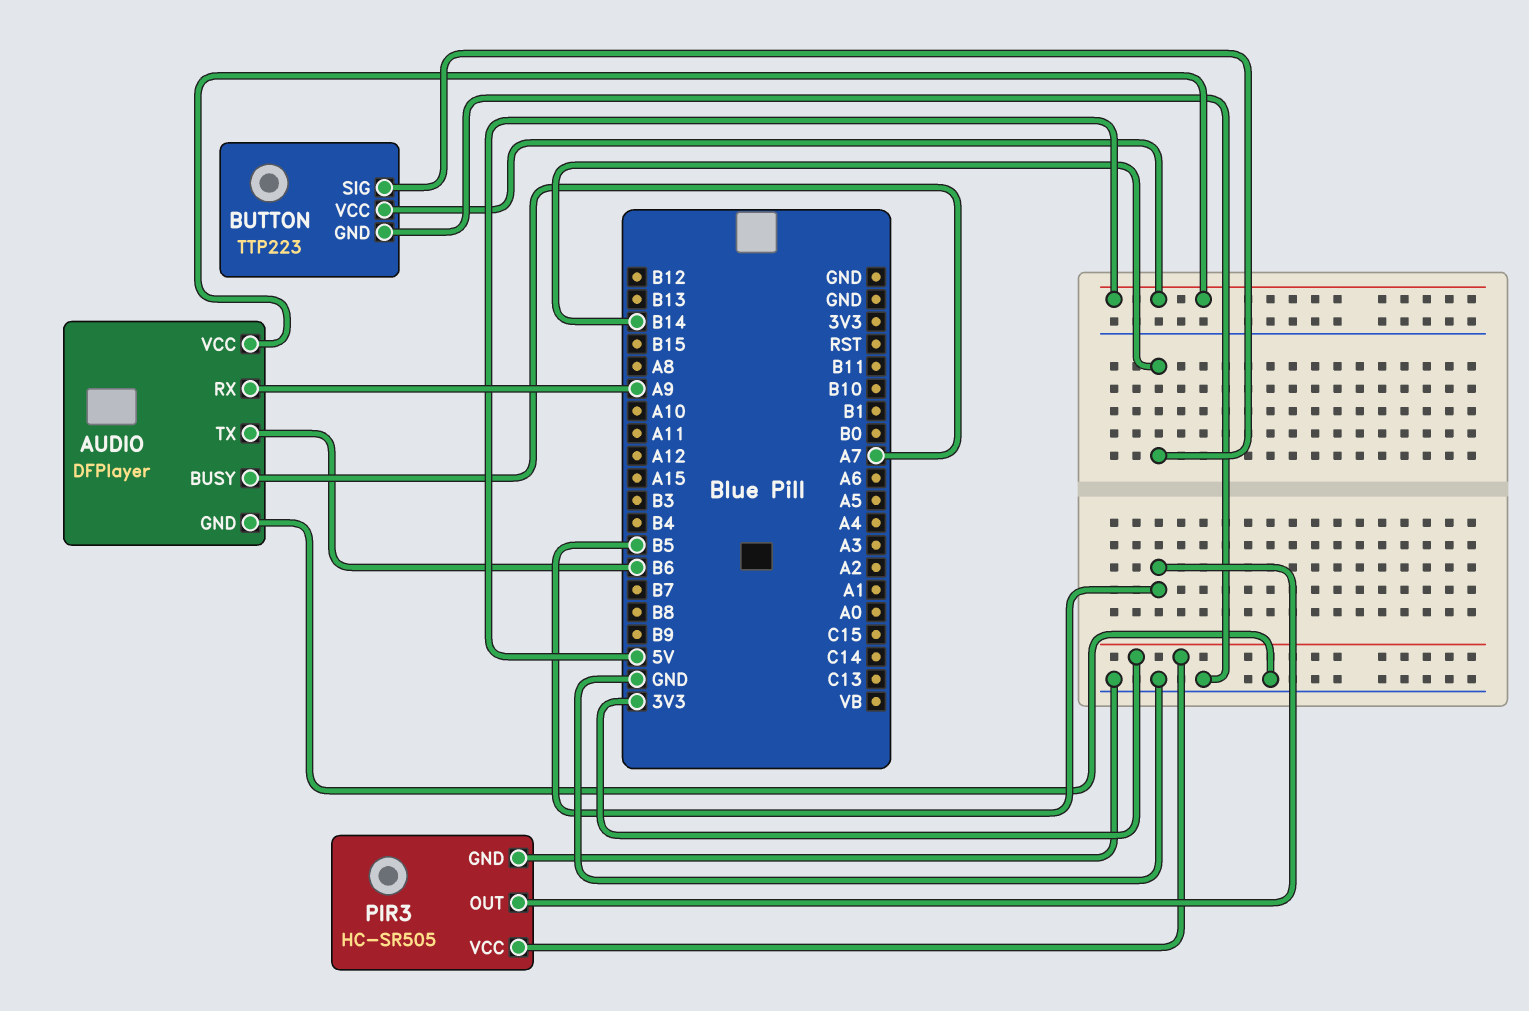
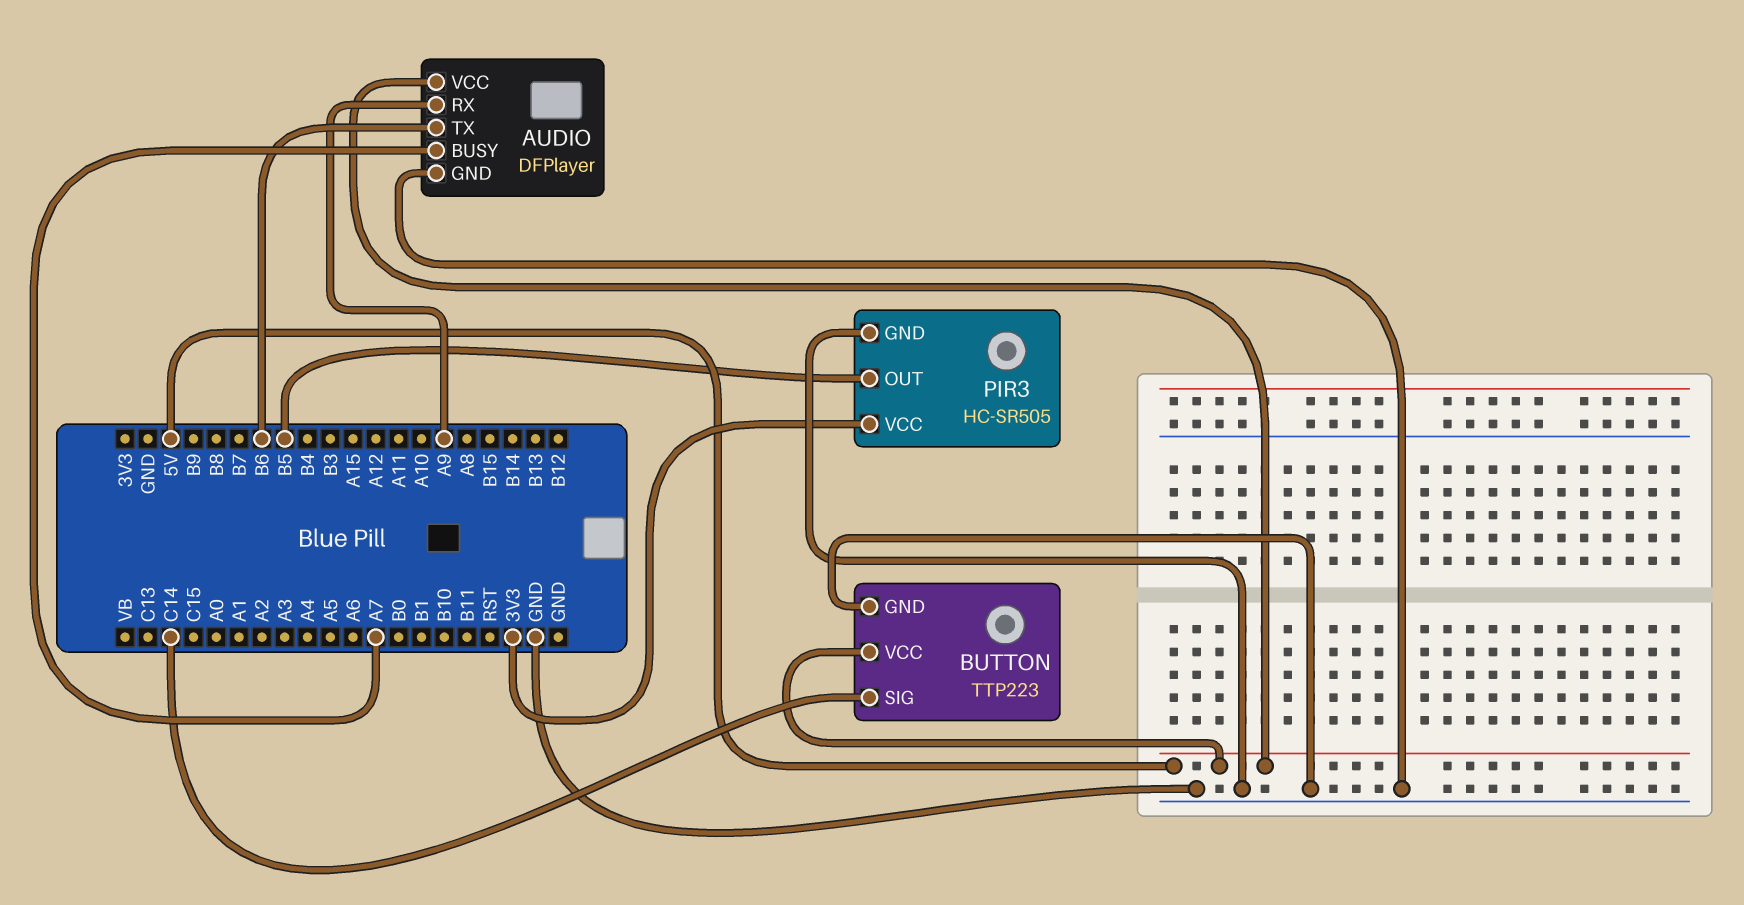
BUTTON pin SIG: B14 -> C14

